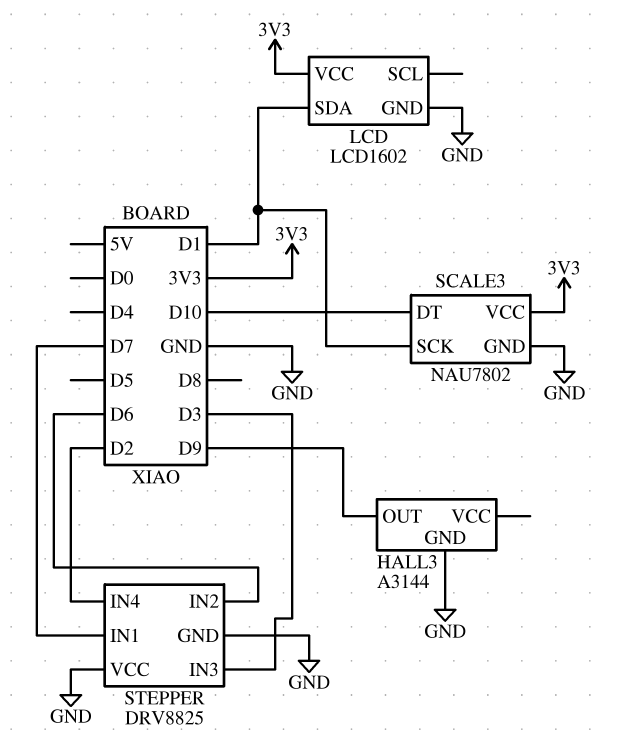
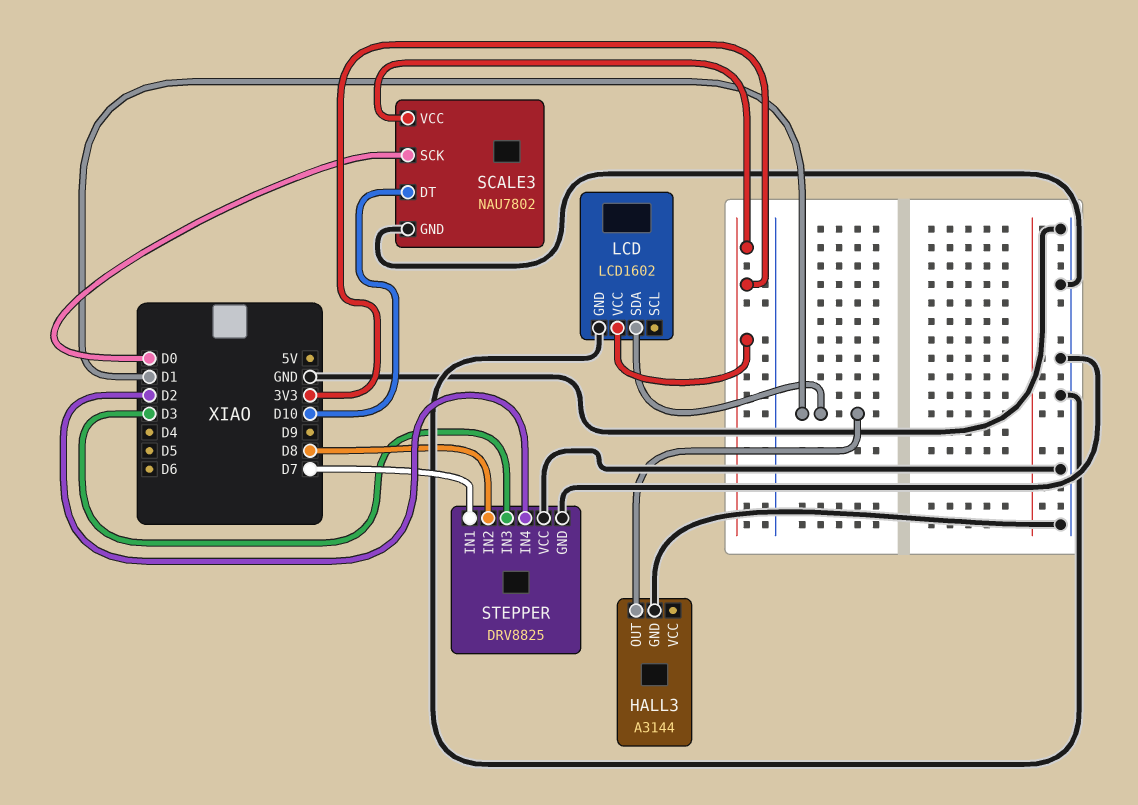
HALL3 pin OUT: D9 -> D1
SCALE3 pin SCK: D1 -> D0
STEPPER pin IN2: D6 -> D8

